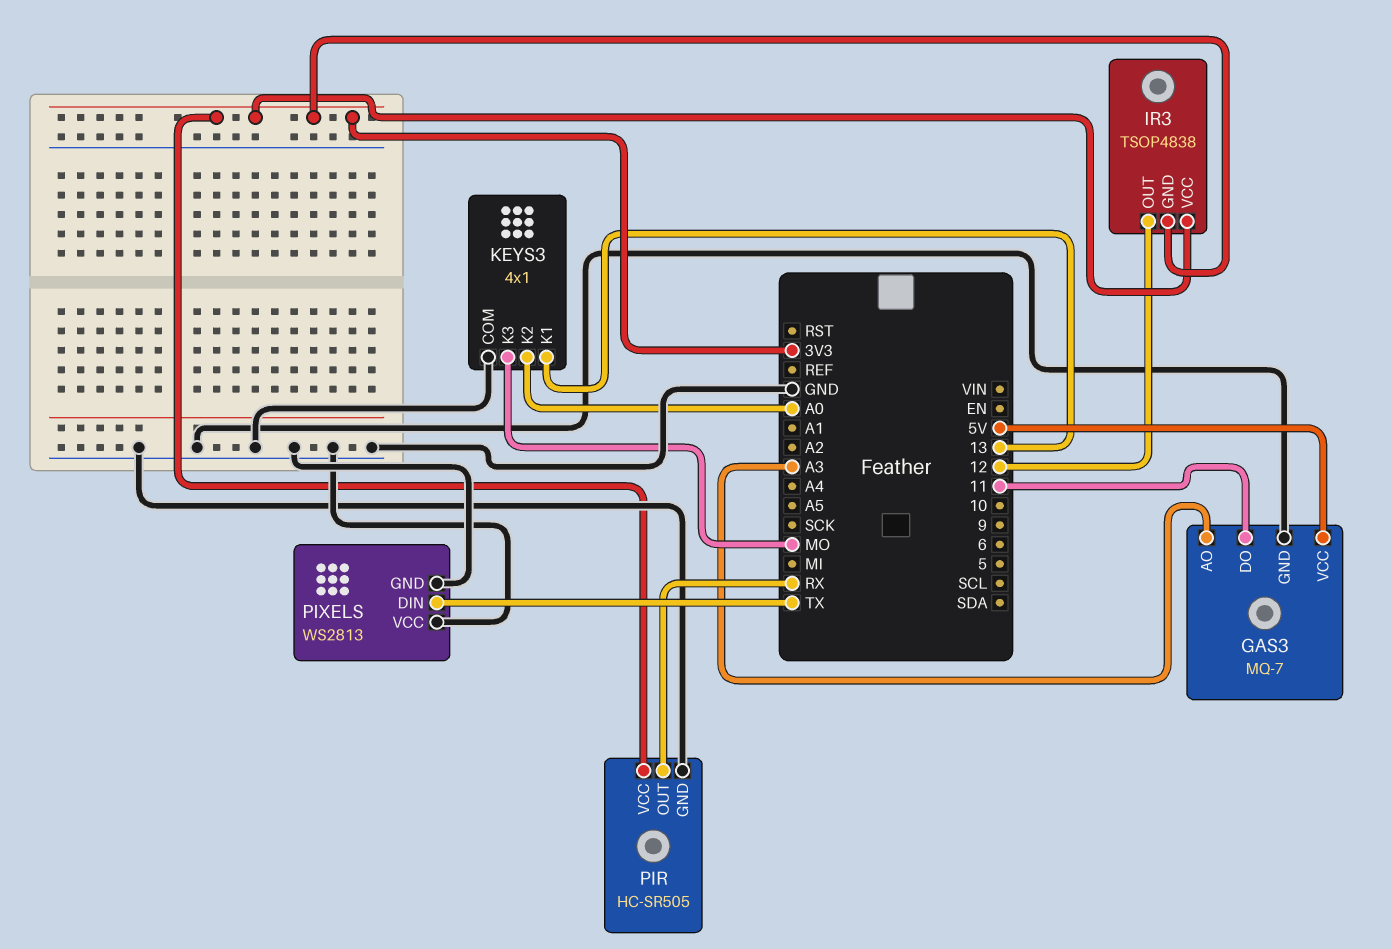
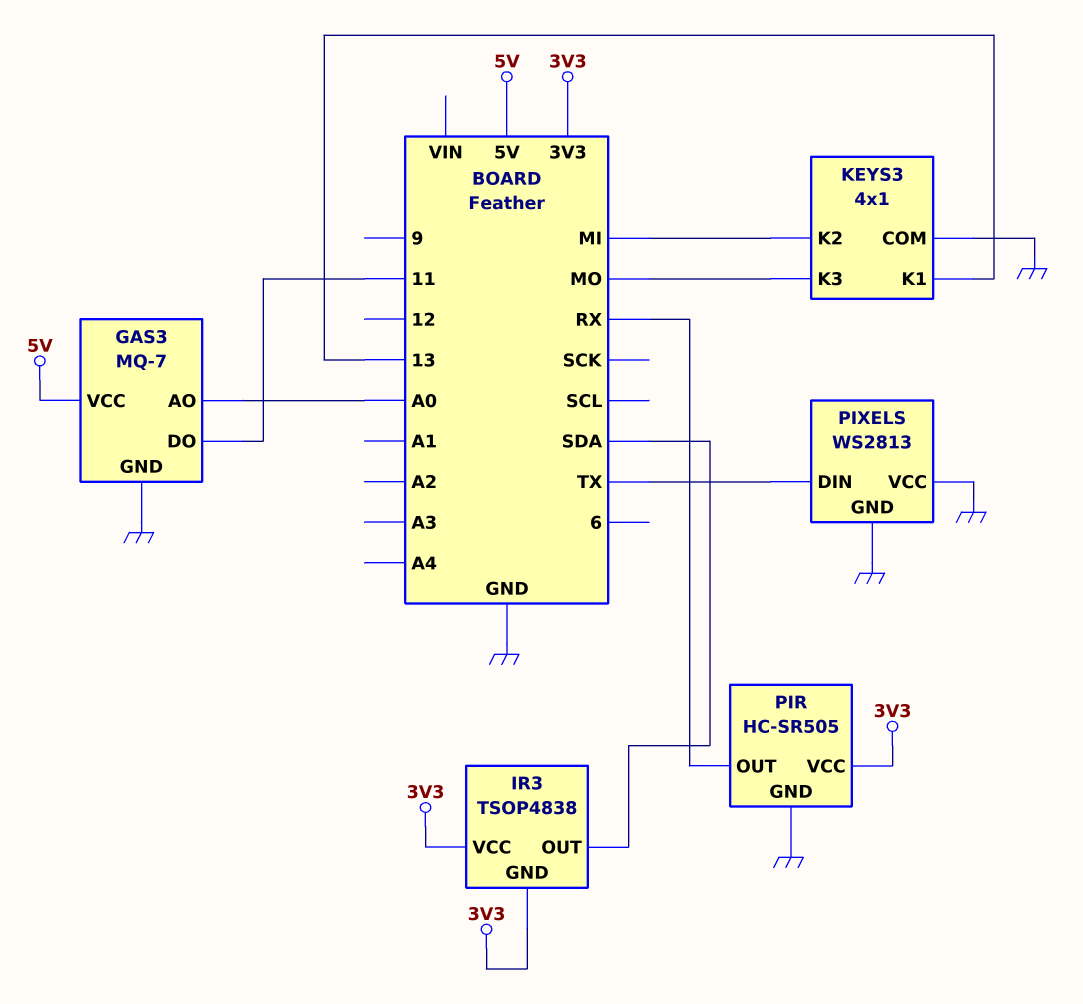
GAS3 pin AO: A3 -> A0
IR3 pin OUT: 12 -> SDA
KEYS3 pin K2: A0 -> MI

